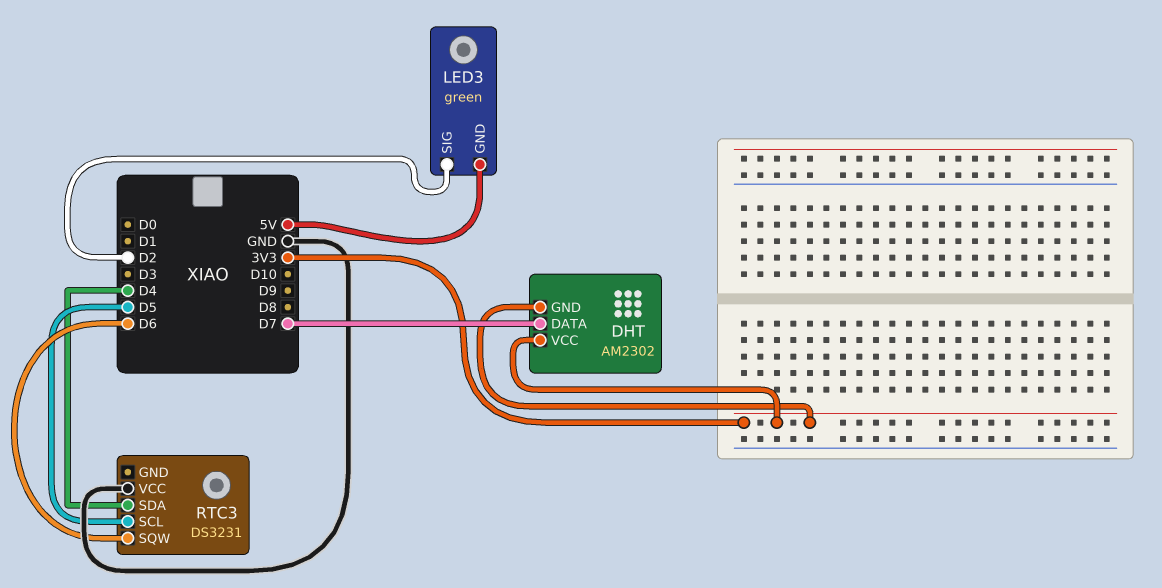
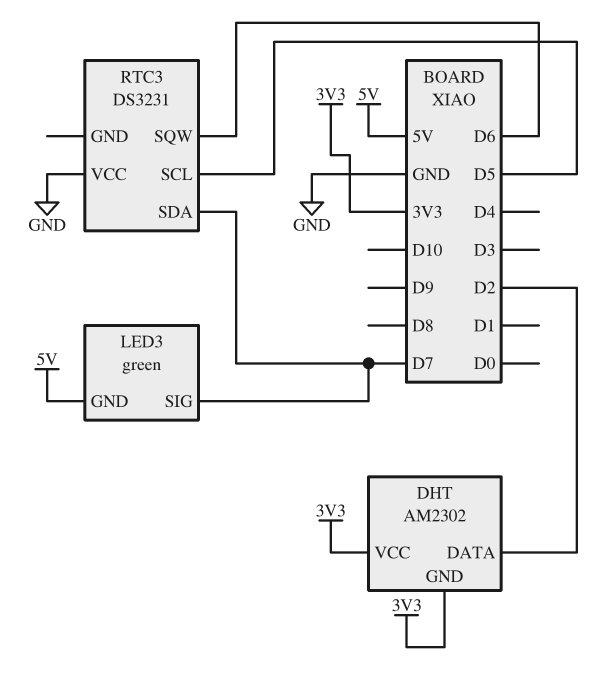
DHT pin DATA: D7 -> D2
LED3 pin SIG: D2 -> D7
RTC3 pin SDA: D4 -> D7

